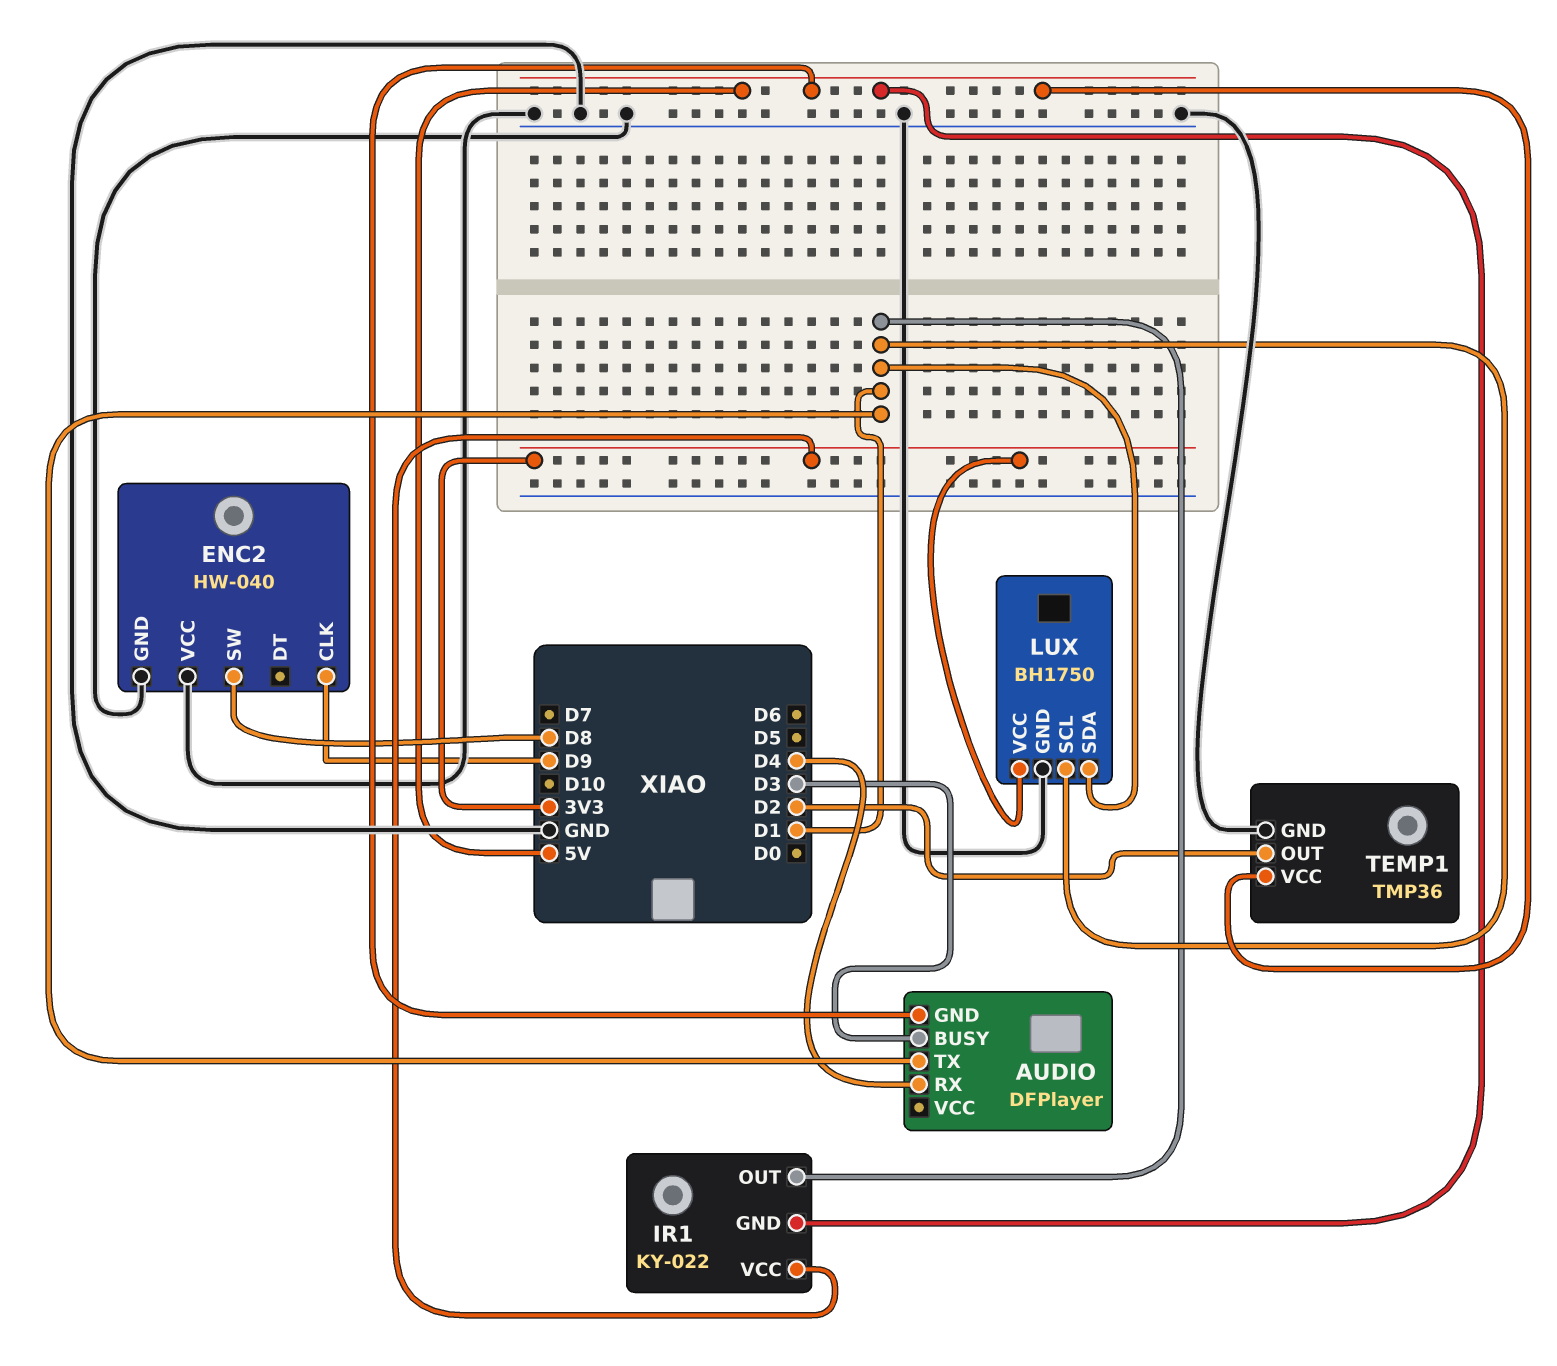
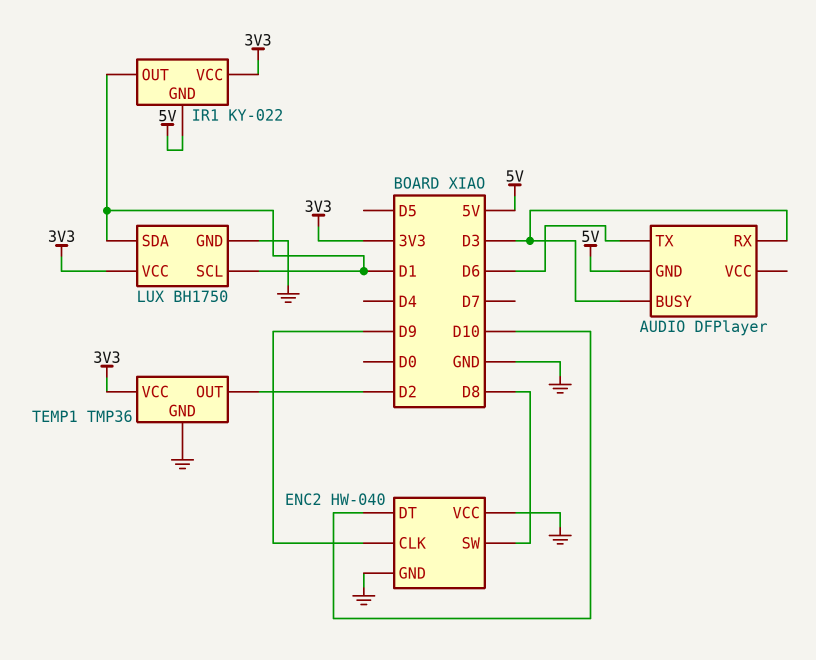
AUDIO pin RX: D4 -> D3
AUDIO pin TX: D1 -> D6
ENC2 pin DT: none -> D10
TEMP1 pin VCC: 5V -> 3V3

